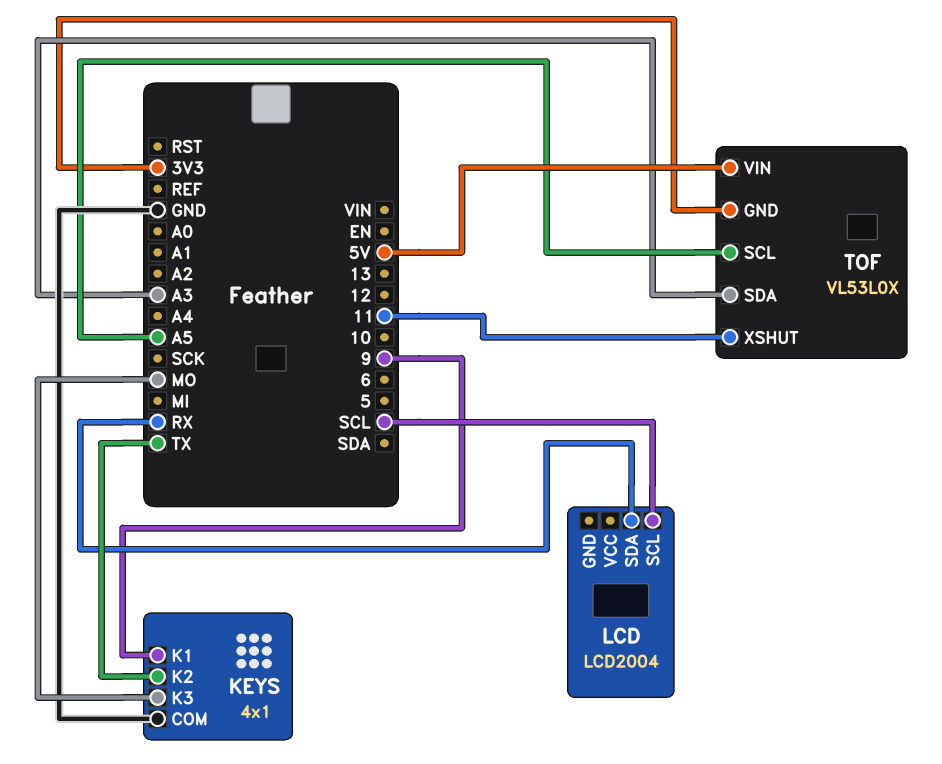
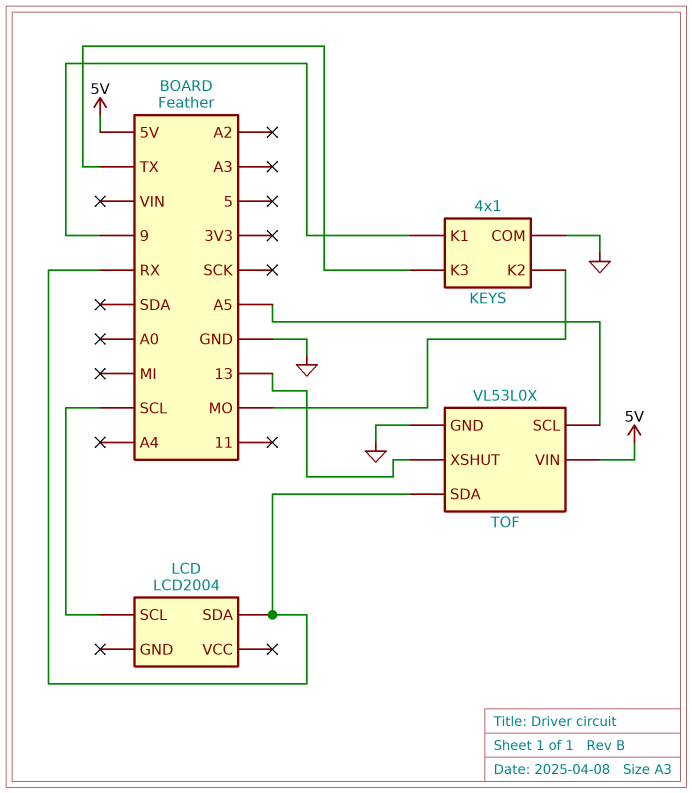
KEYS pin K2: TX -> MO
KEYS pin K3: MO -> TX
TOF pin GND: 3V3 -> GND
TOF pin SDA: A3 -> RX
TOF pin XSHUT: 11 -> 13

